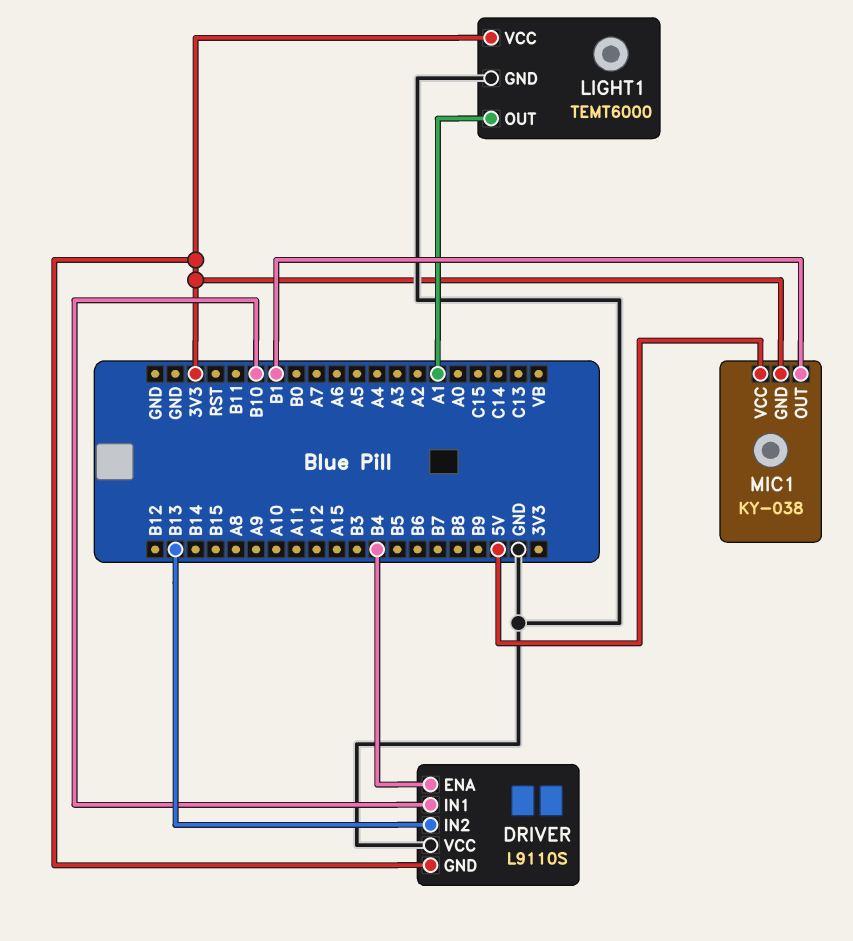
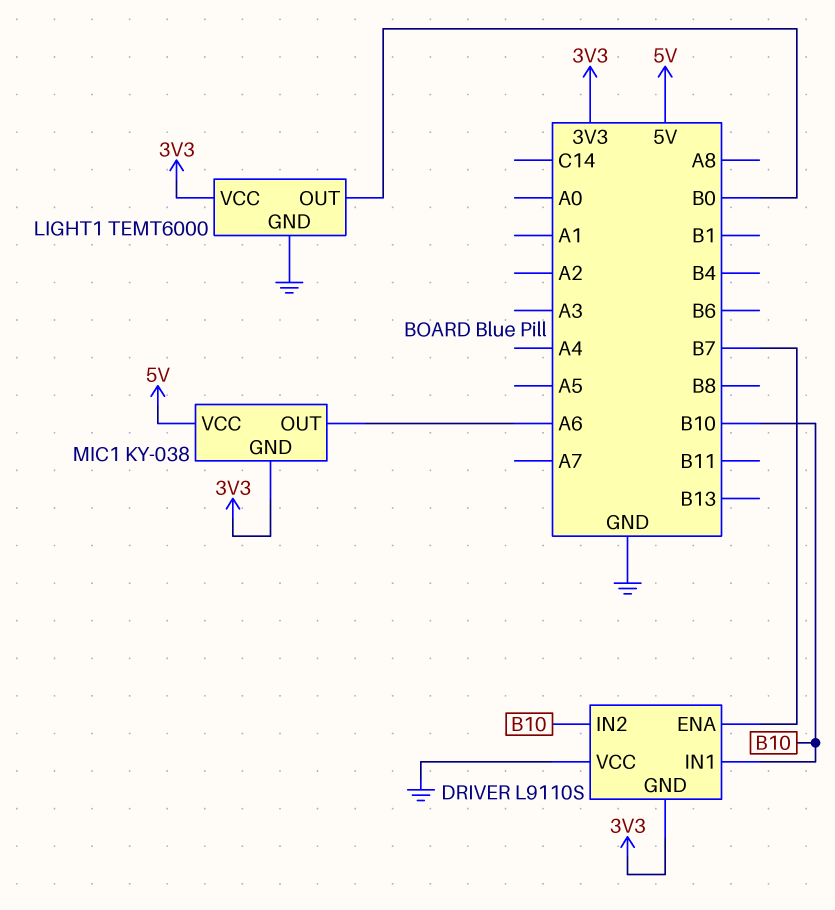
DRIVER pin ENA: B4 -> B7
DRIVER pin IN2: B13 -> B10
LIGHT1 pin OUT: A1 -> B0
MIC1 pin OUT: B1 -> A6

